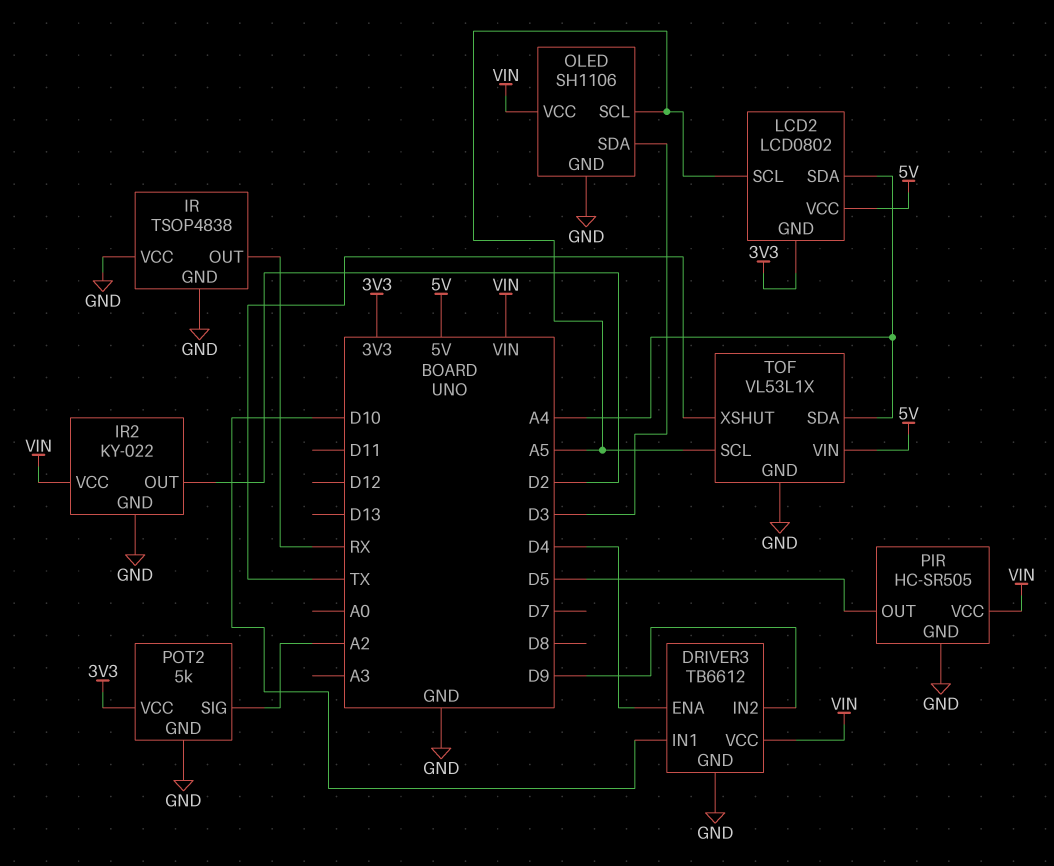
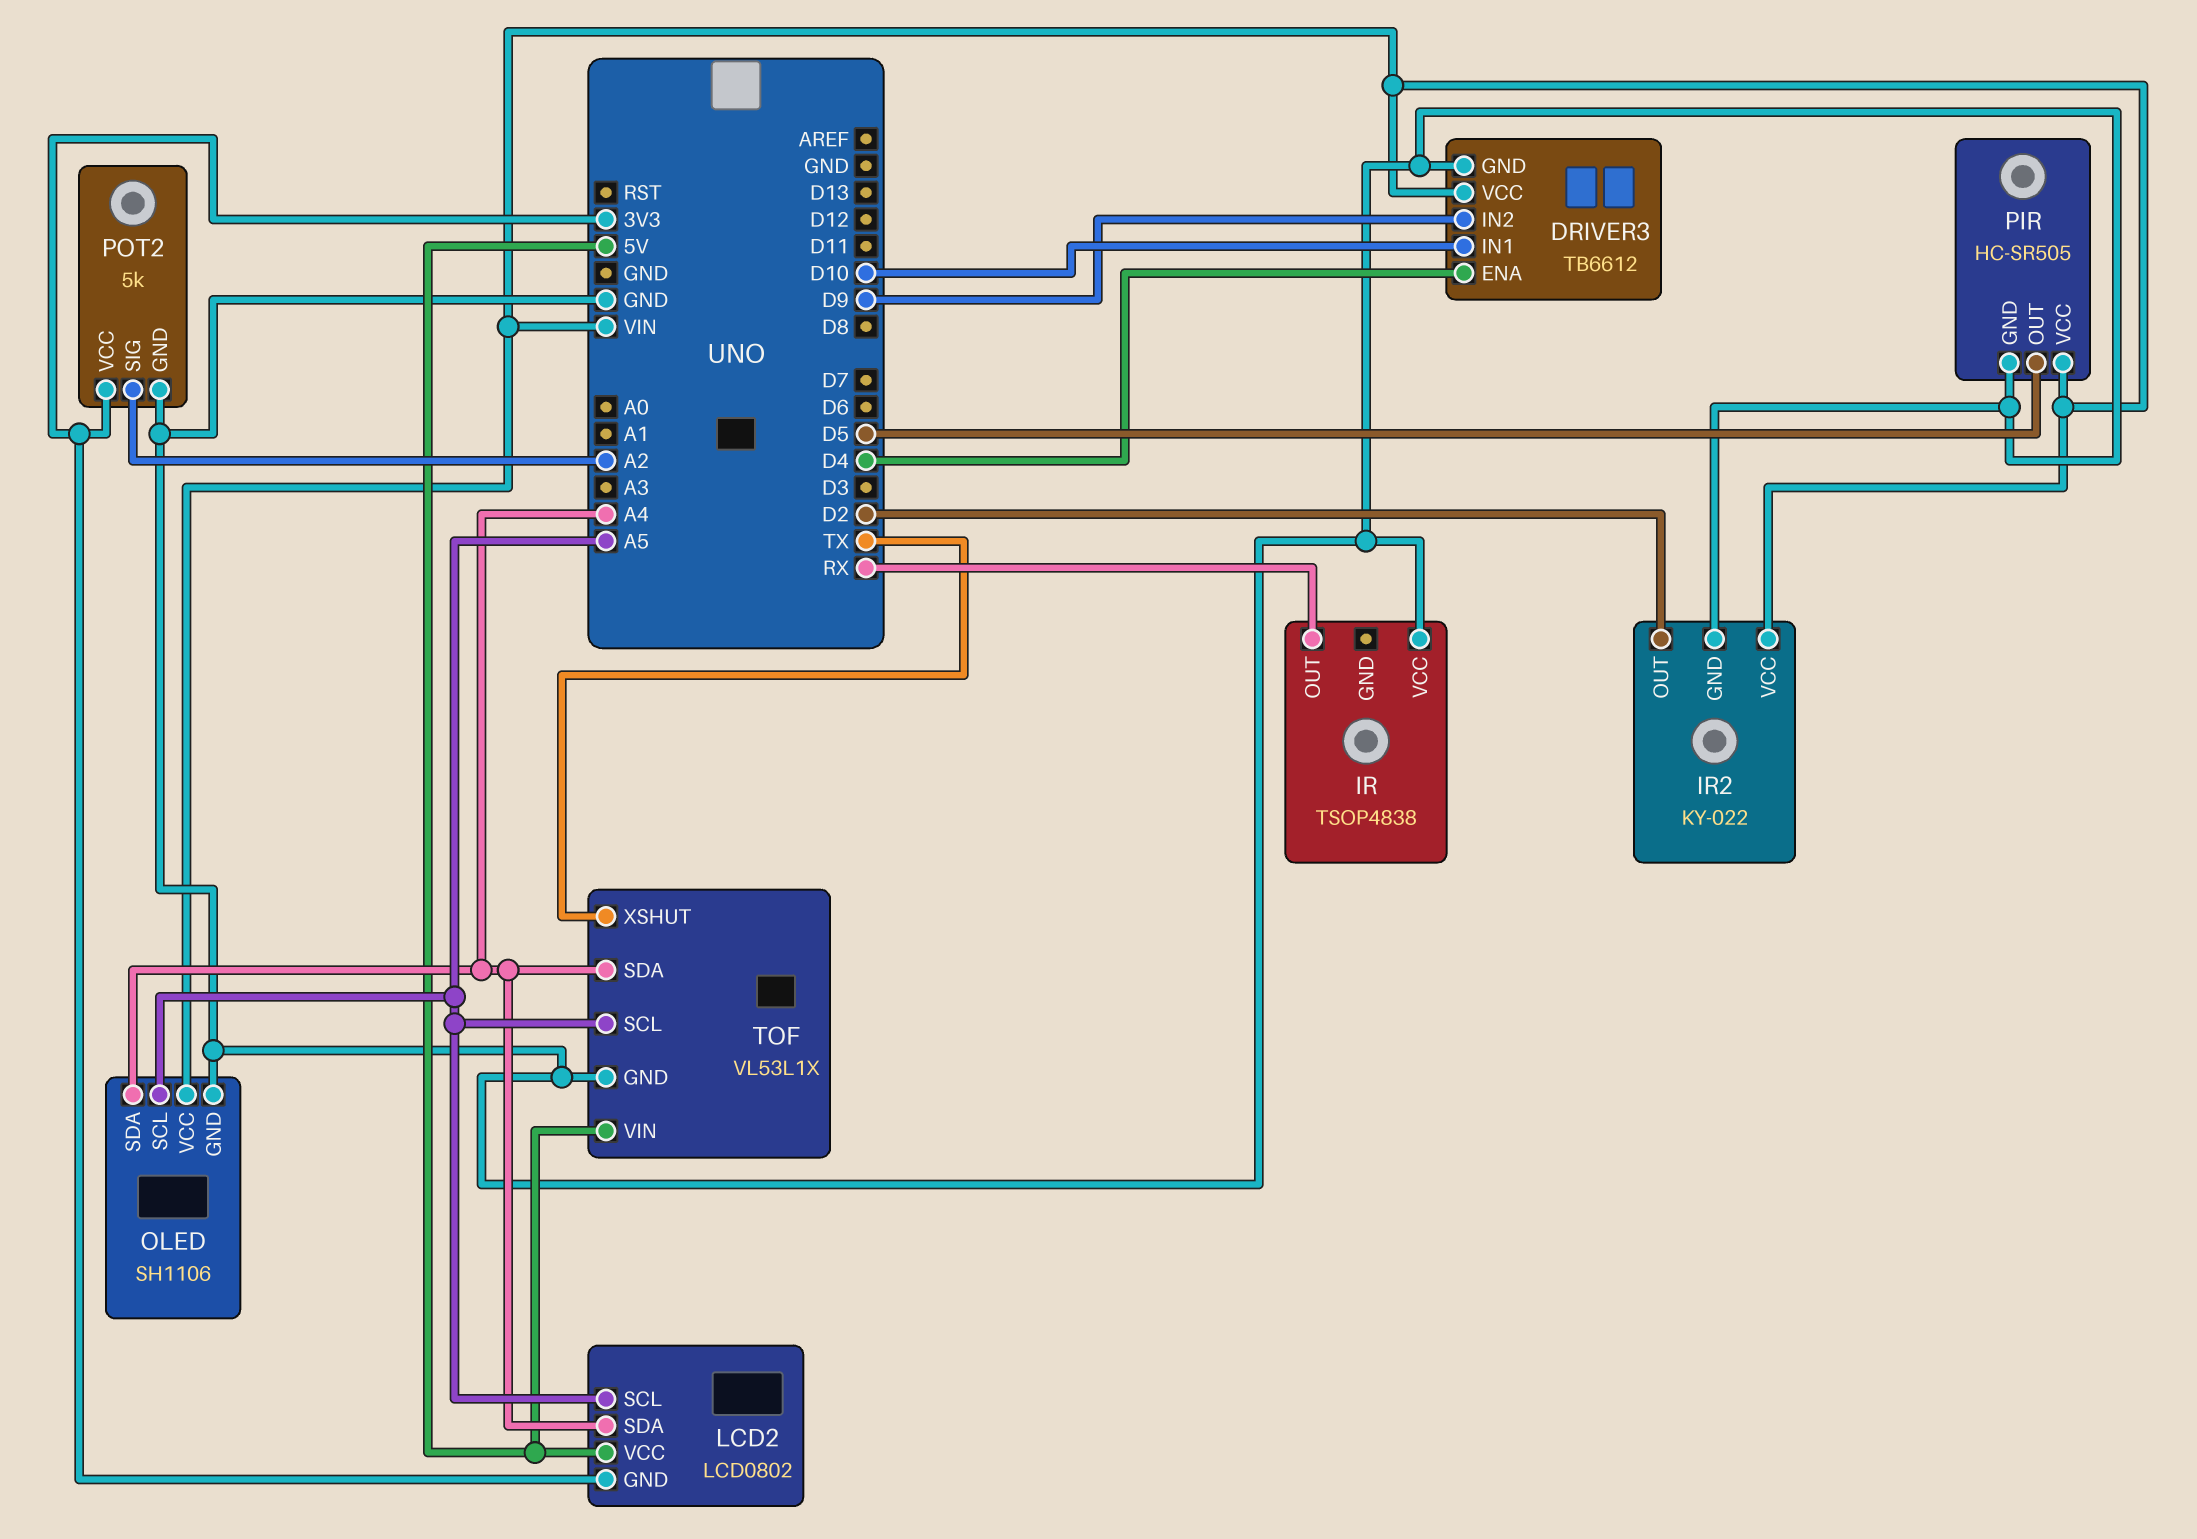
IR pin GND: GND -> none
OLED pin SDA: D3 -> A4

